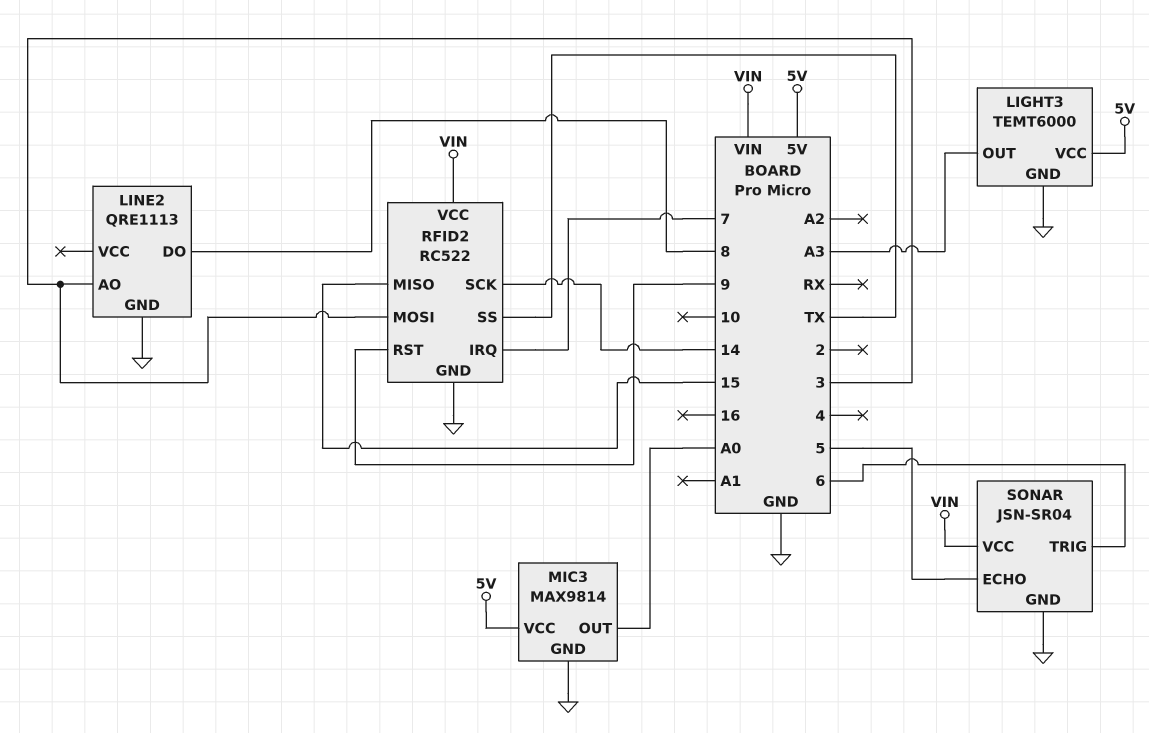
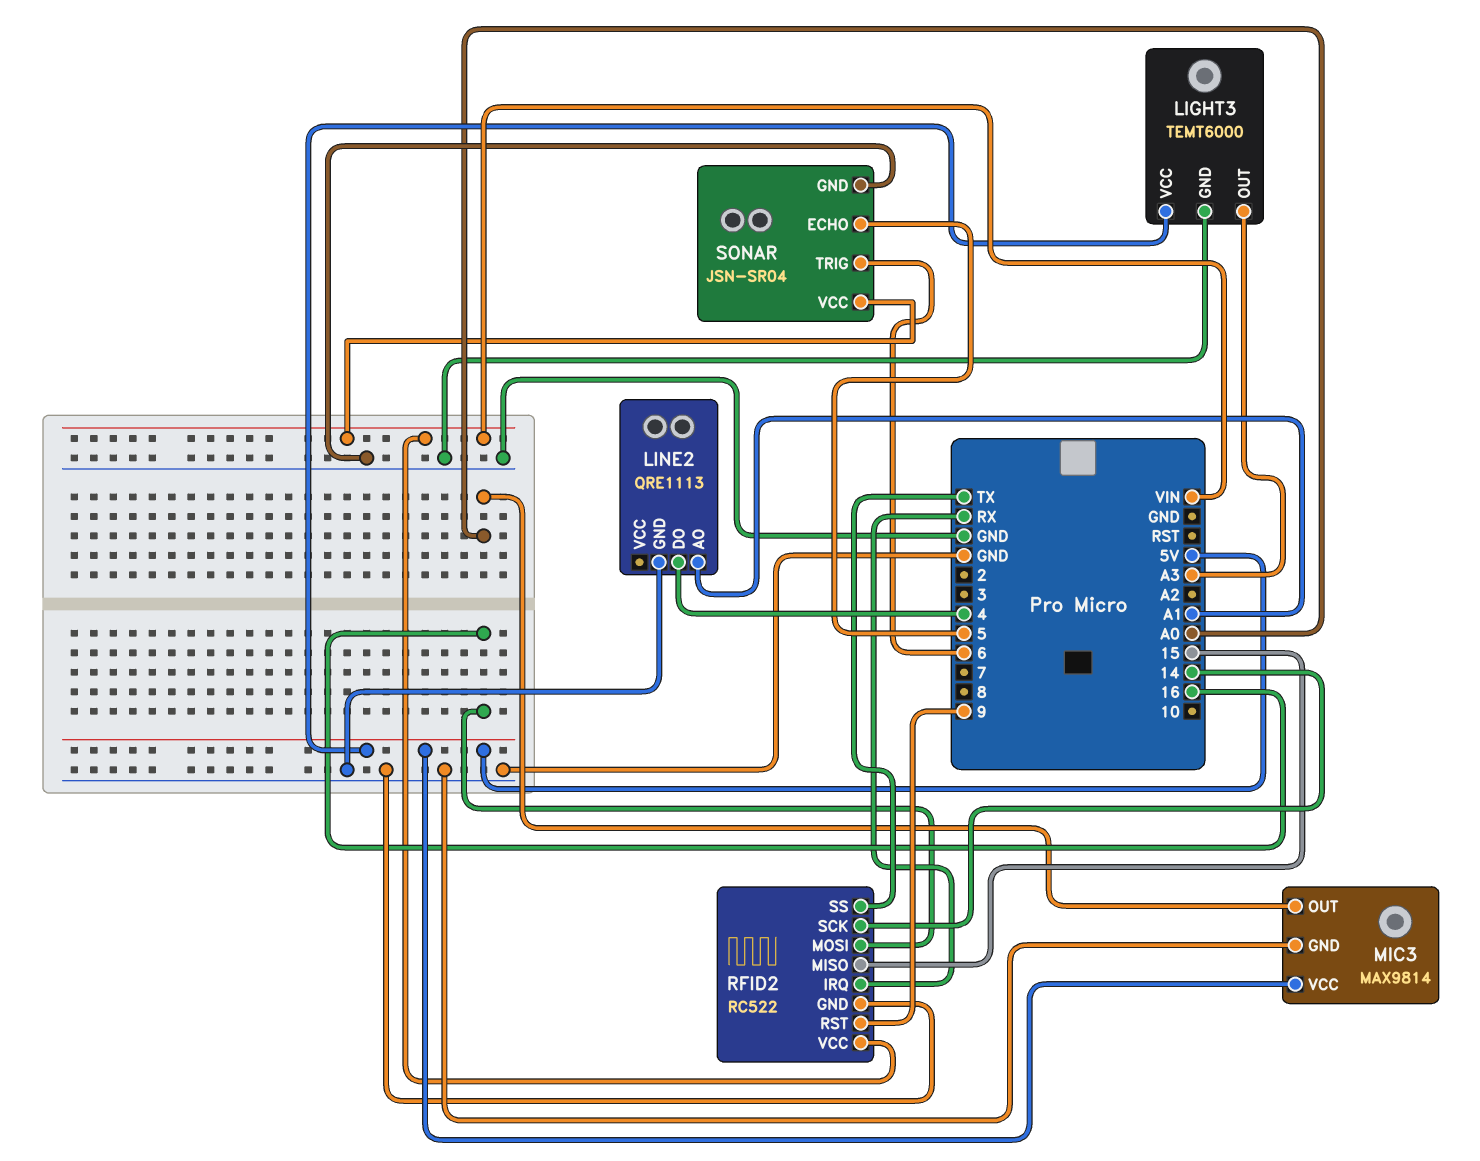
LINE2 pin AO: 3 -> A1
LINE2 pin DO: 8 -> 4
RFID2 pin IRQ: 7 -> RX
RFID2 pin MOSI: 3 -> 16

